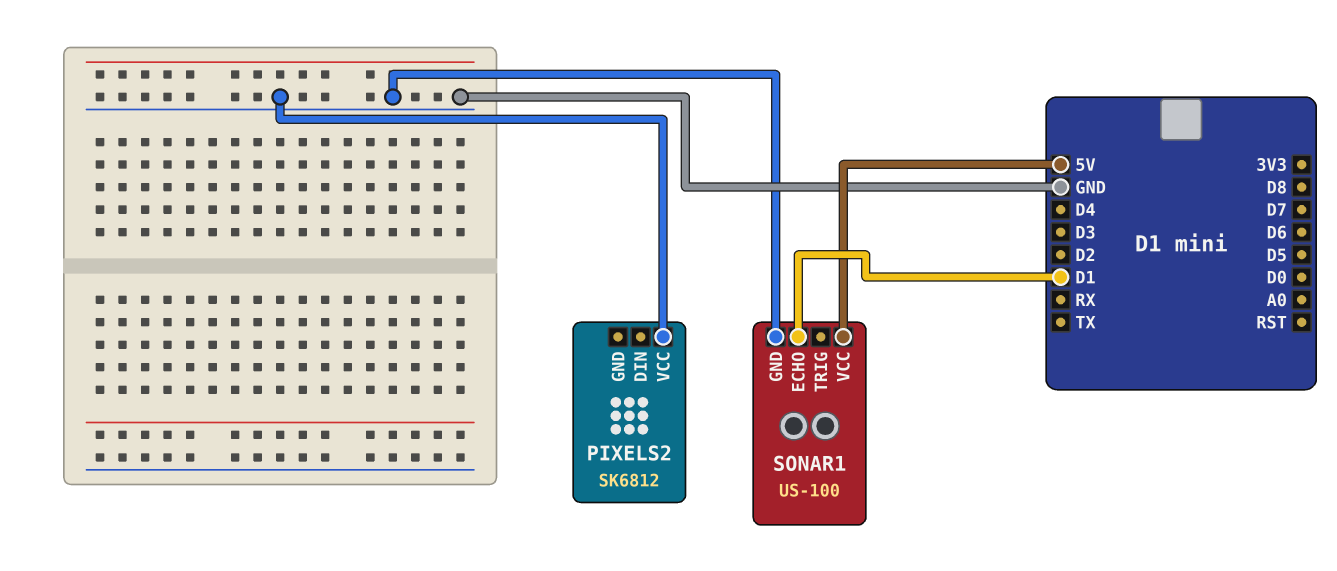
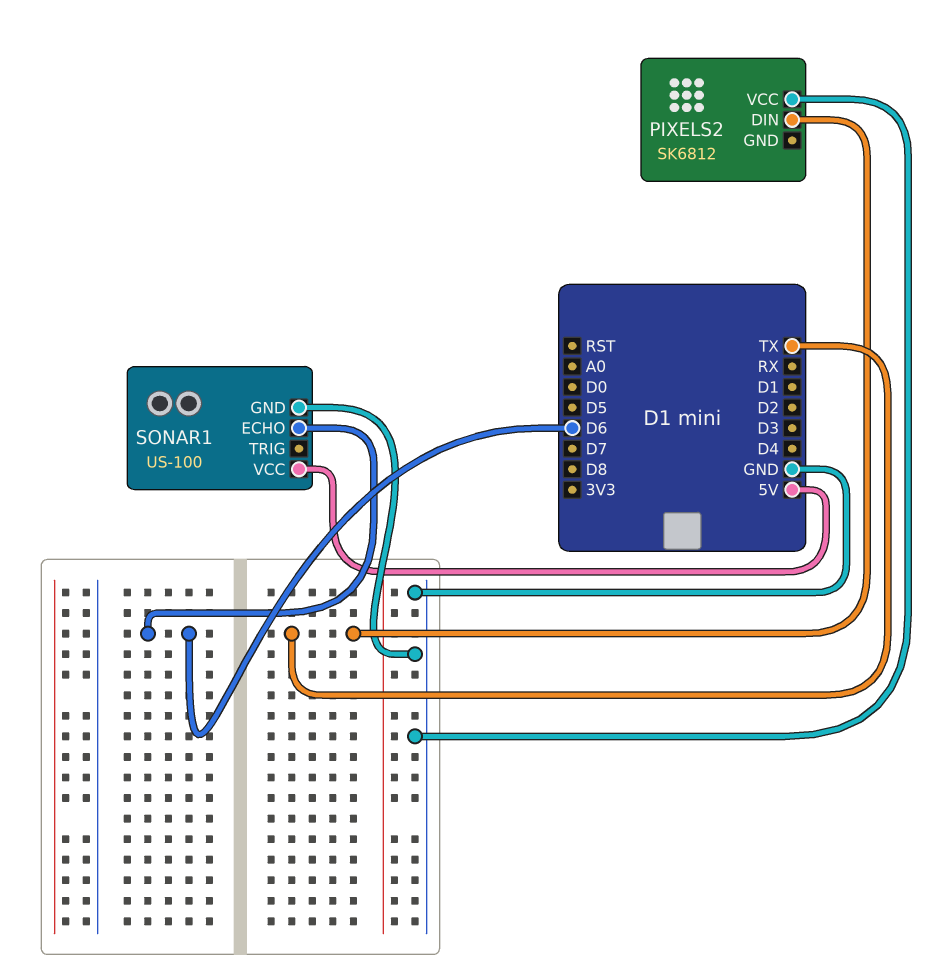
PIXELS2 pin DIN: none -> TX
SONAR1 pin ECHO: D1 -> D6

